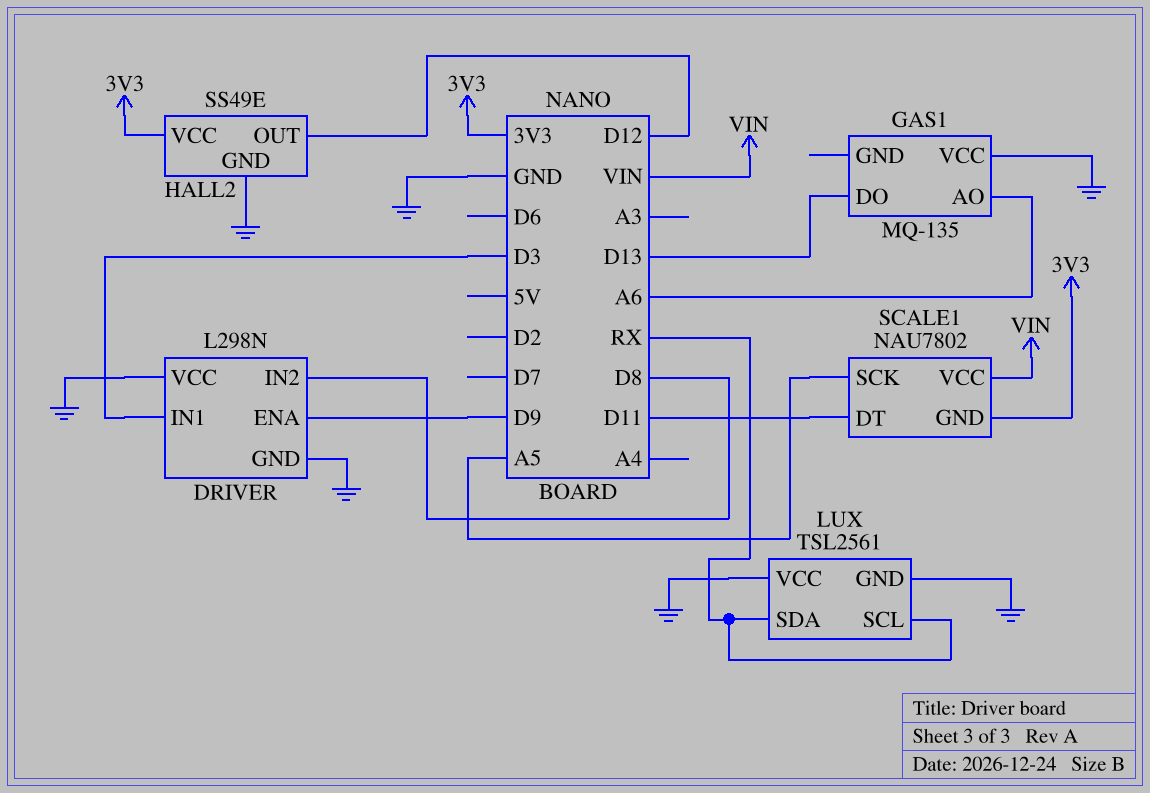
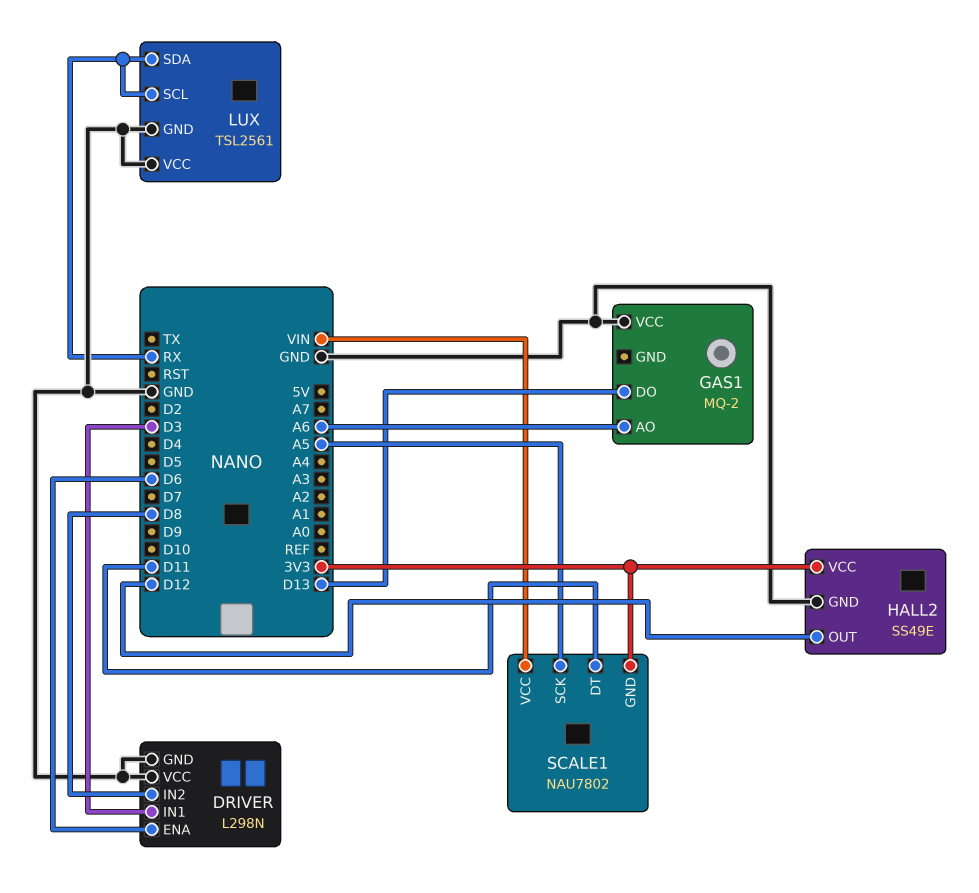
DRIVER pin ENA: D9 -> D6
GAS1: MQ-135 -> MQ-2

